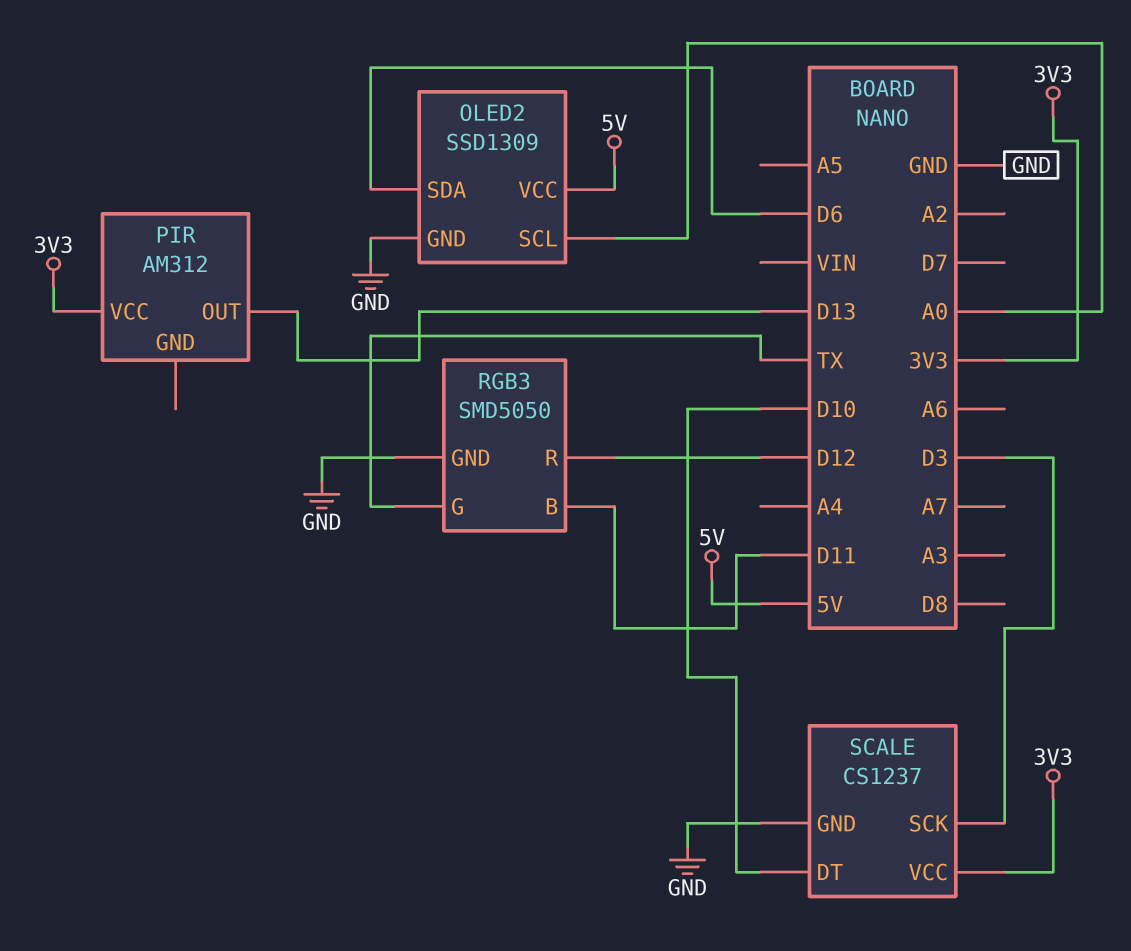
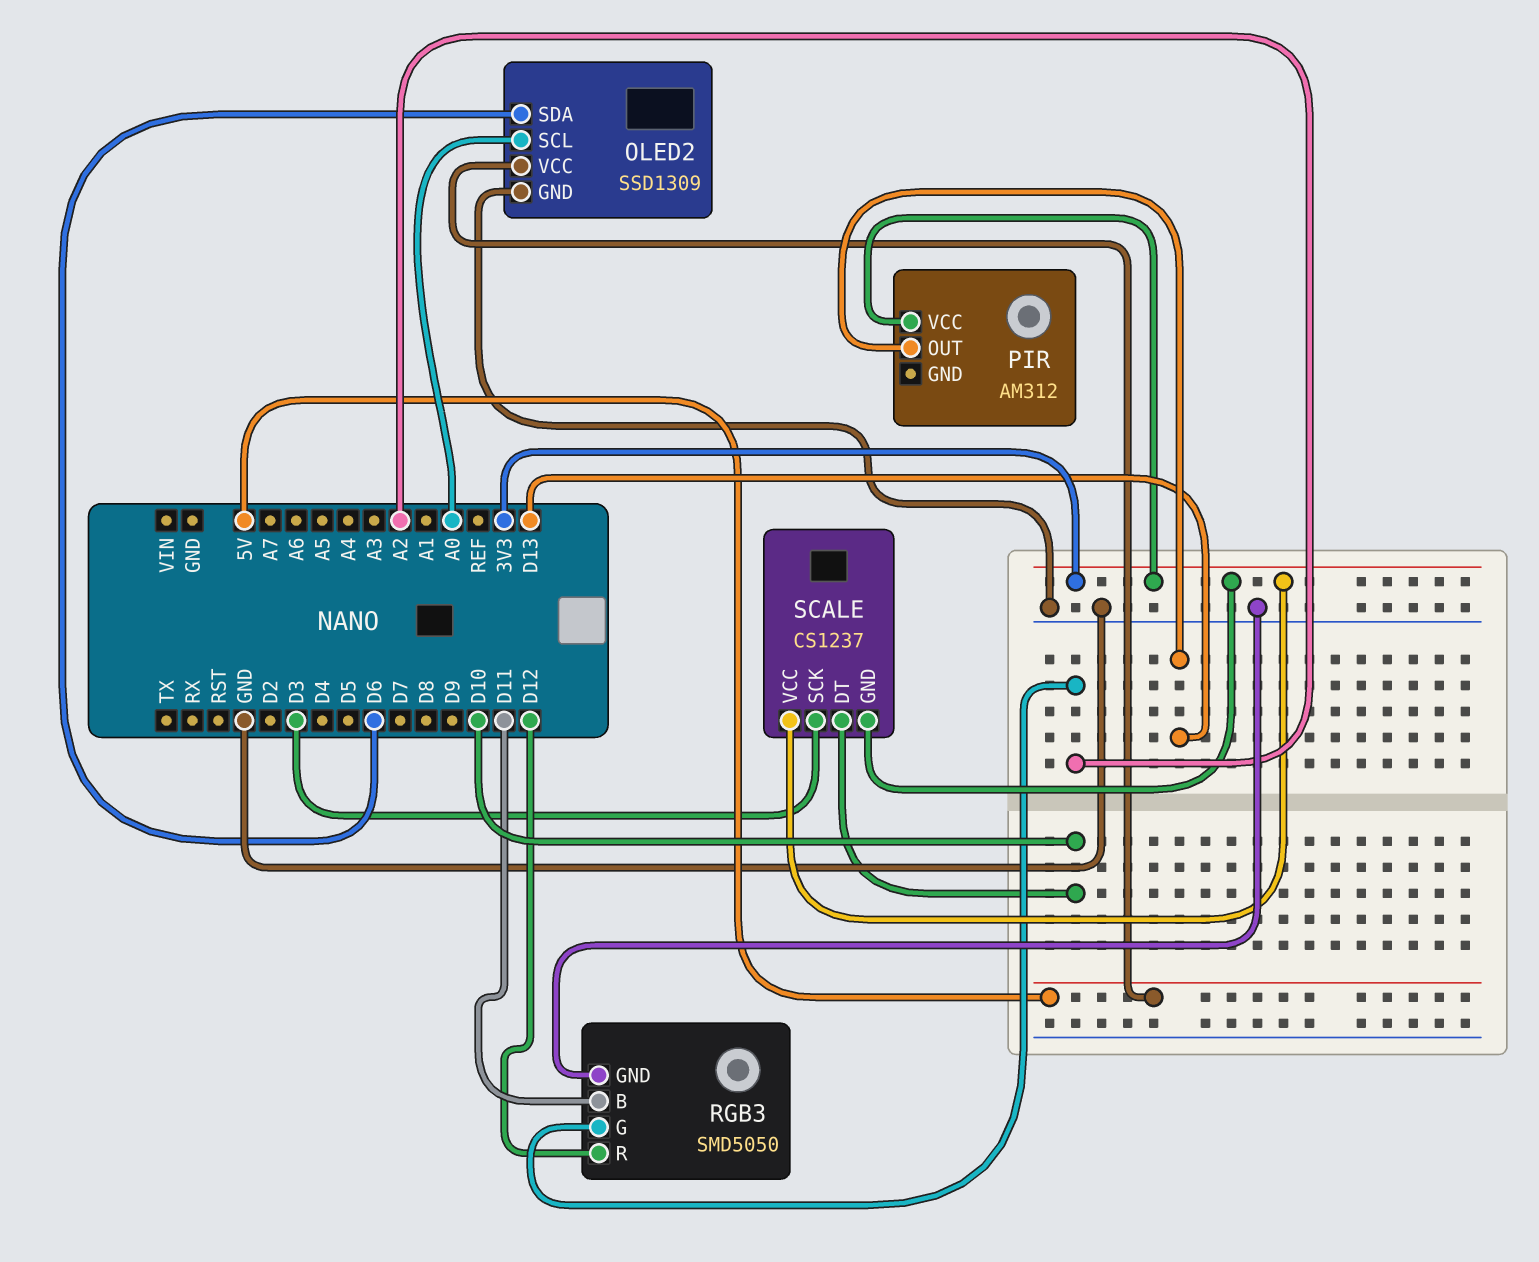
RGB3 pin G: TX -> A2
SCALE pin GND: GND -> 3V3

